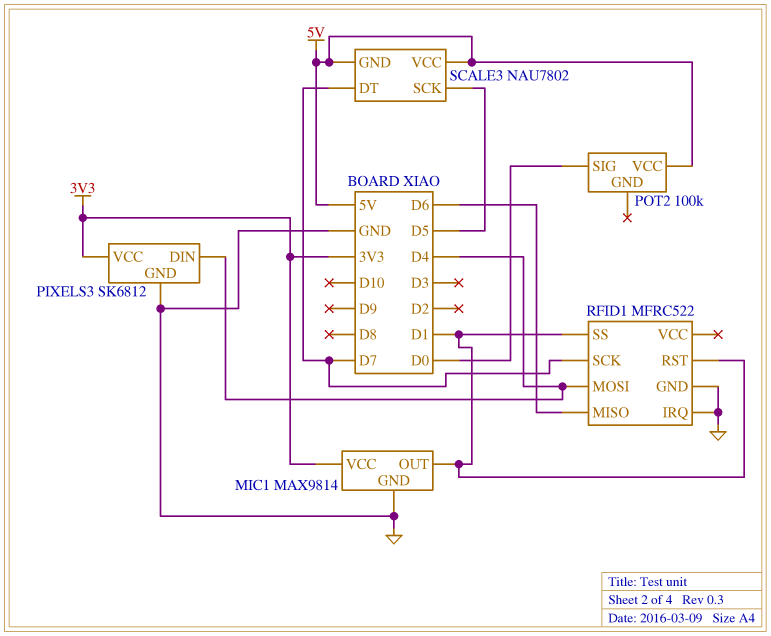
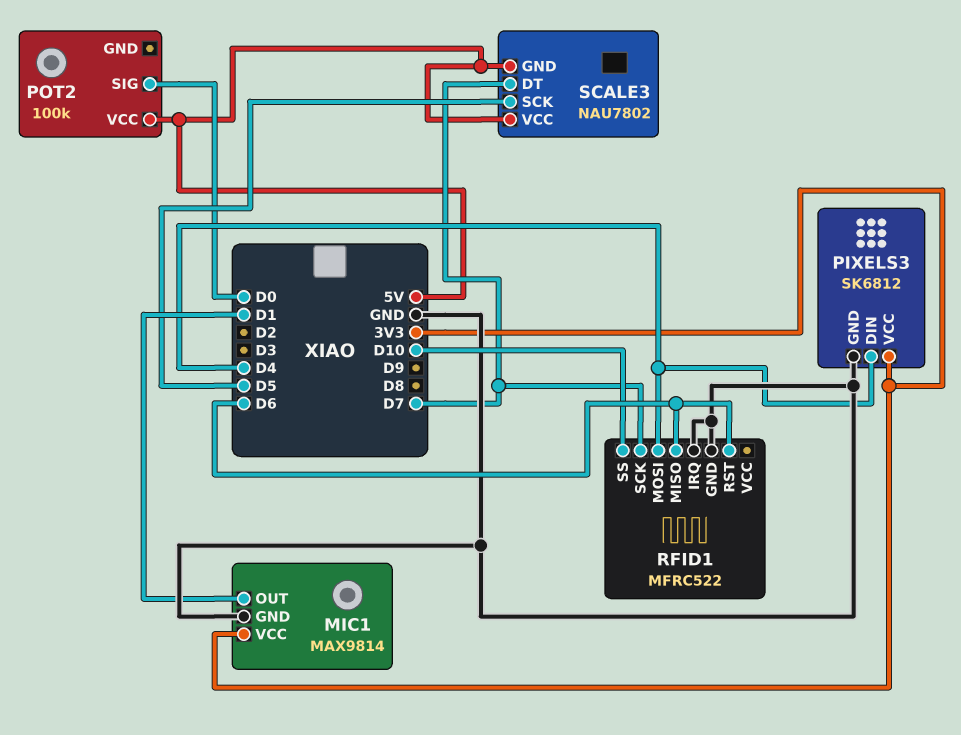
RFID1 pin RST: D1 -> D6
RFID1 pin SS: D1 -> D10

